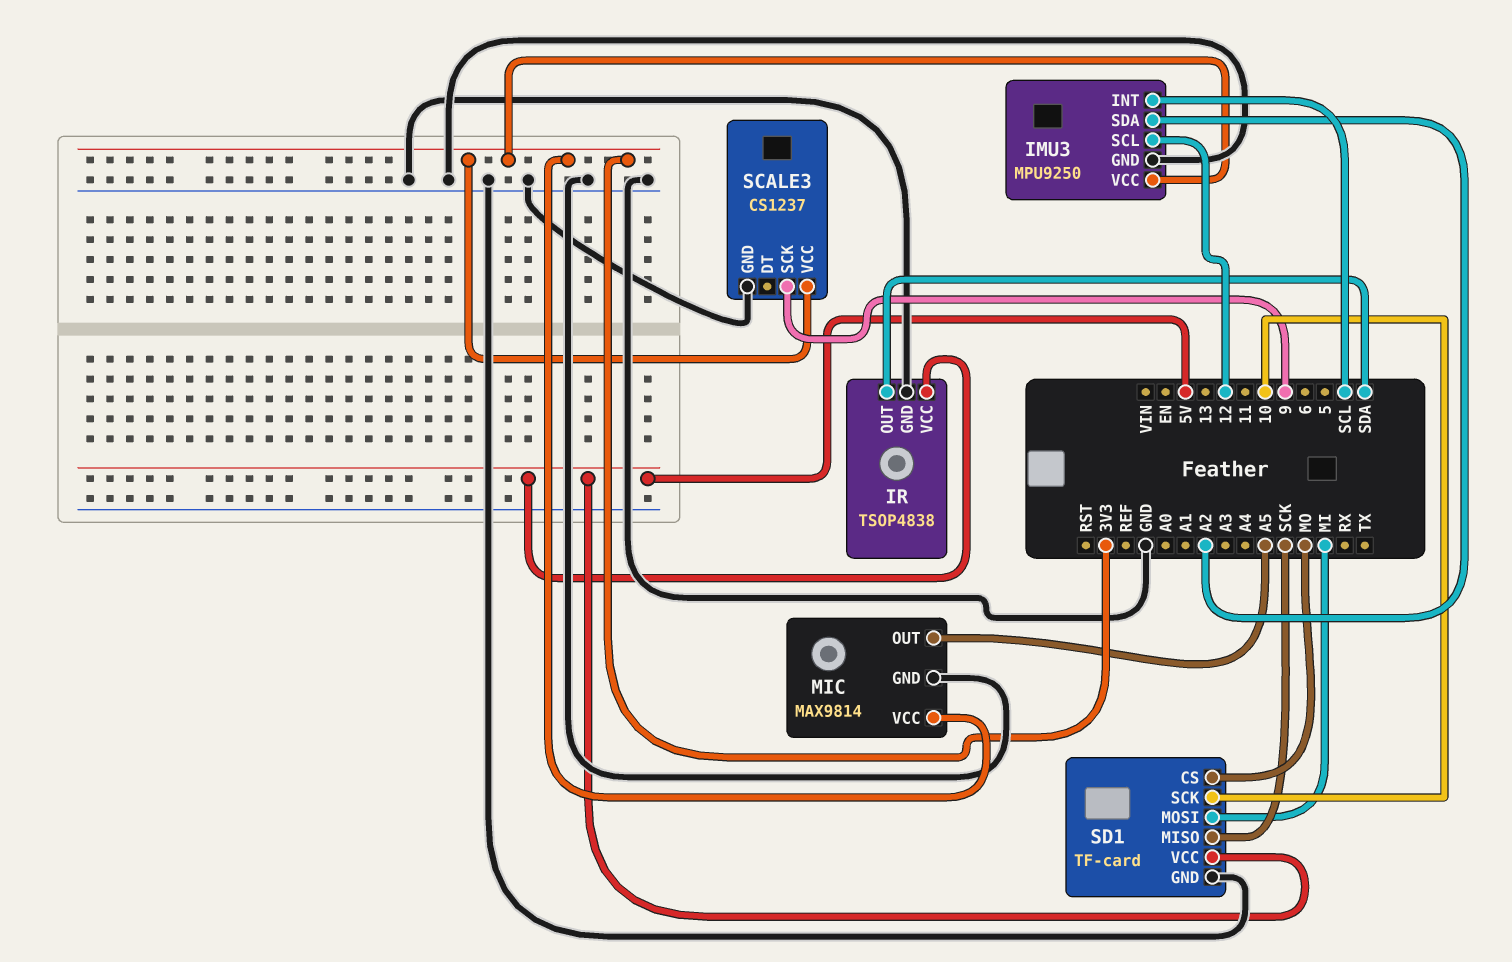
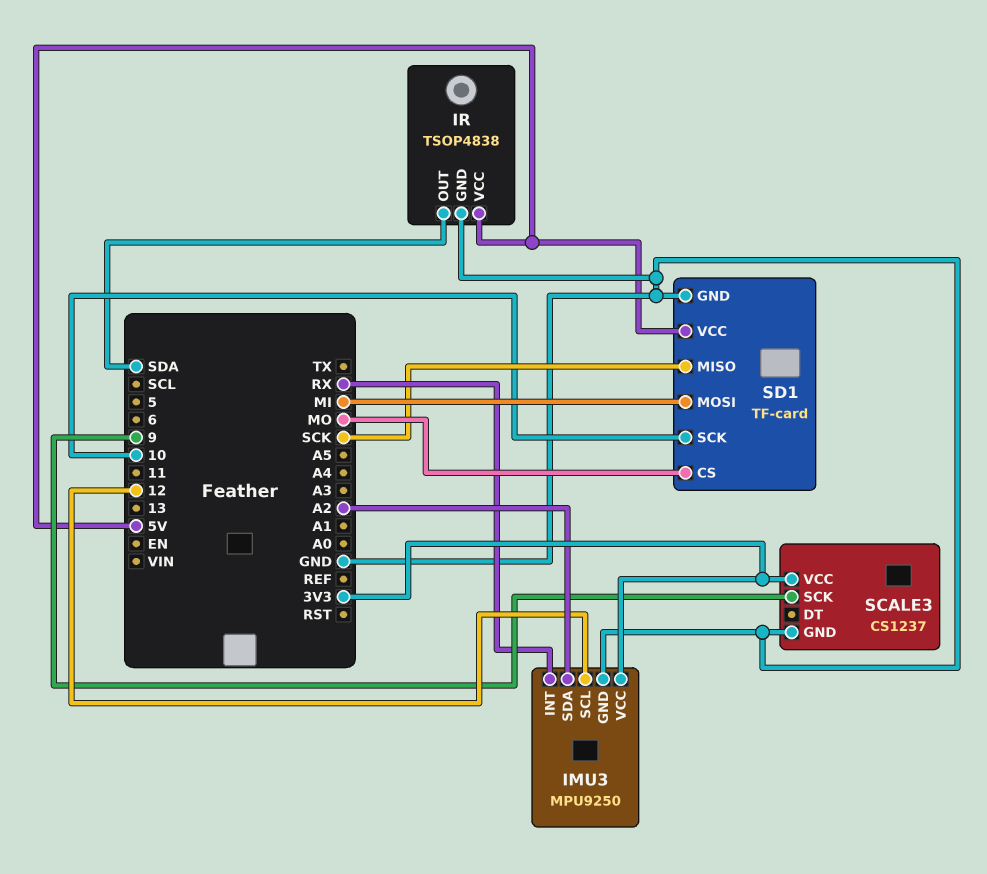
IMU3 pin INT: SCL -> RX
MIC: MAX9814 -> none
MIC pin GND: GND -> none
MIC pin OUT: A5 -> none
MIC pin VCC: 3V3 -> none

